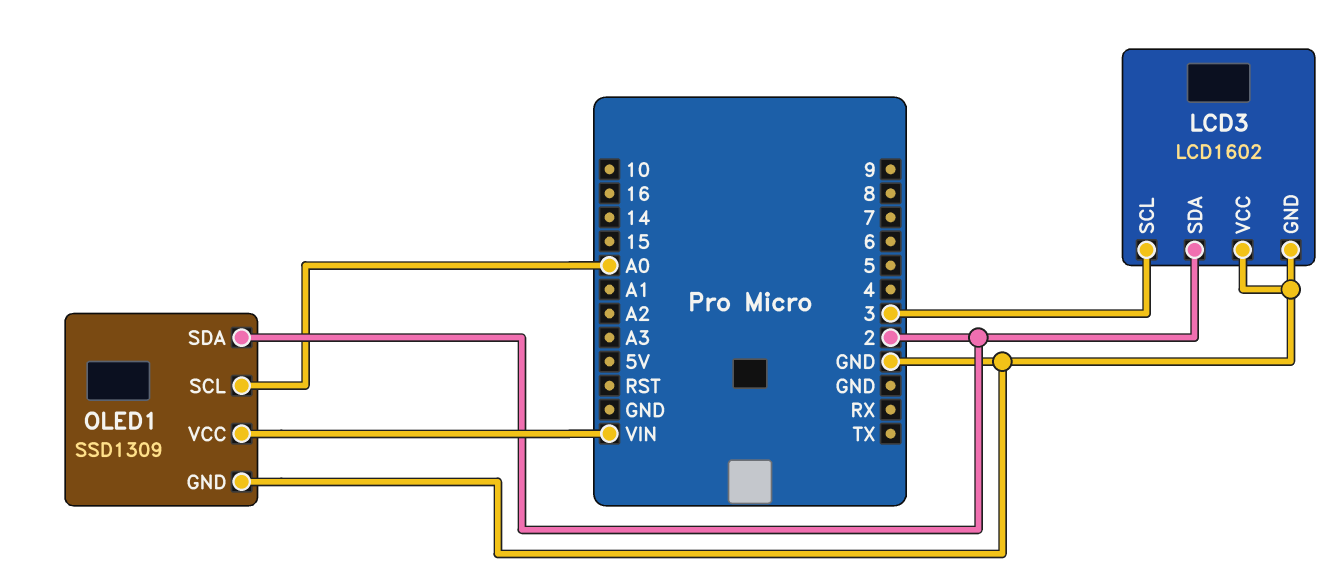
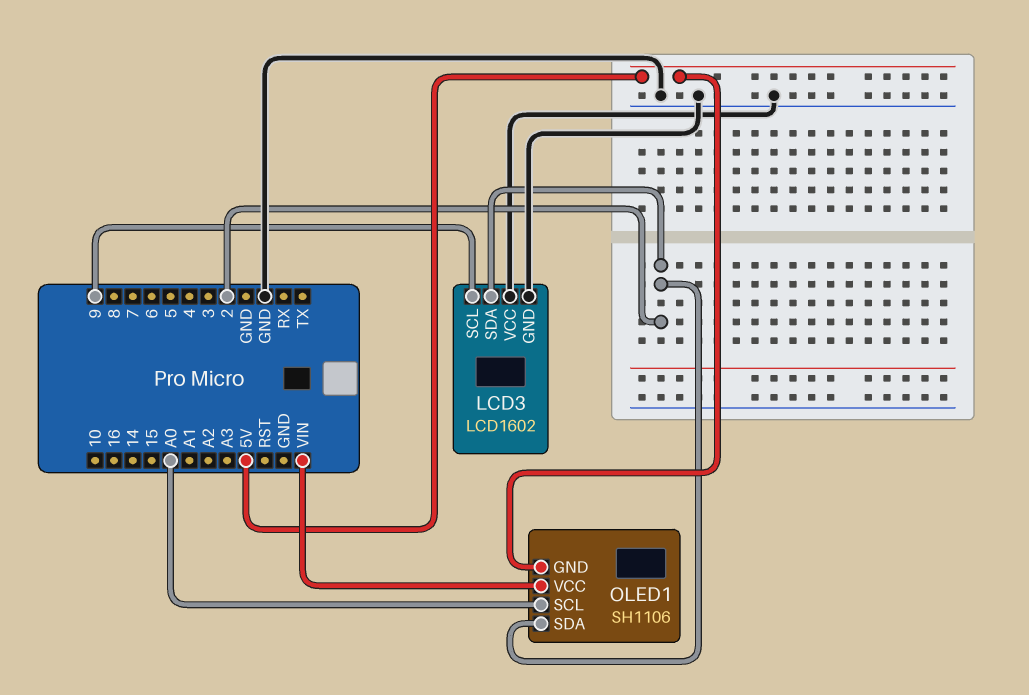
LCD3 pin SCL: 3 -> 9
OLED1: SSD1309 -> SH1106
OLED1 pin GND: GND -> 5V

